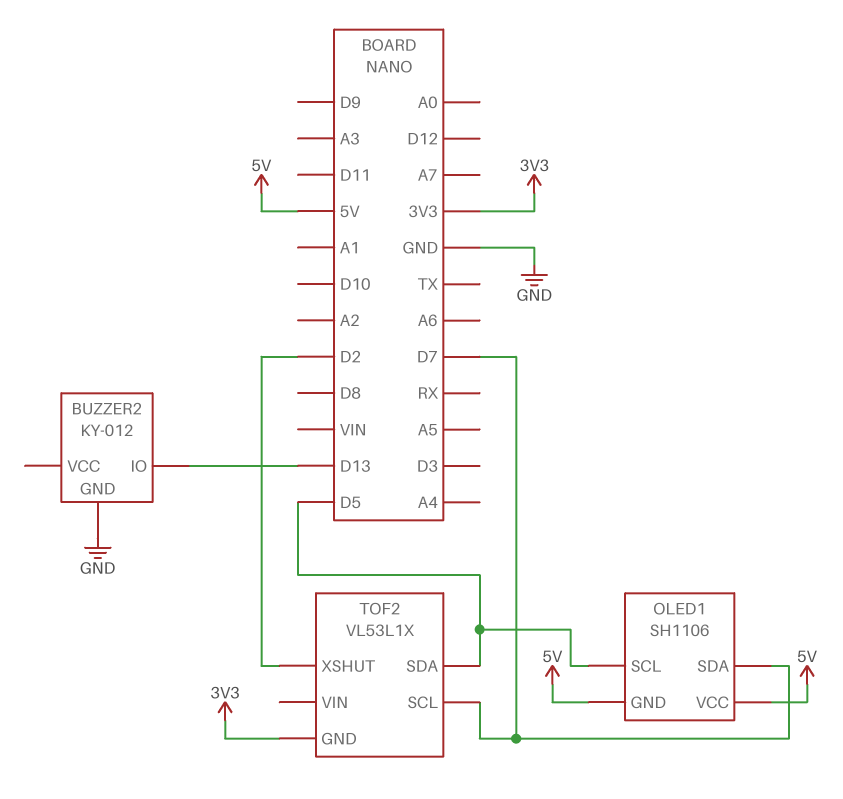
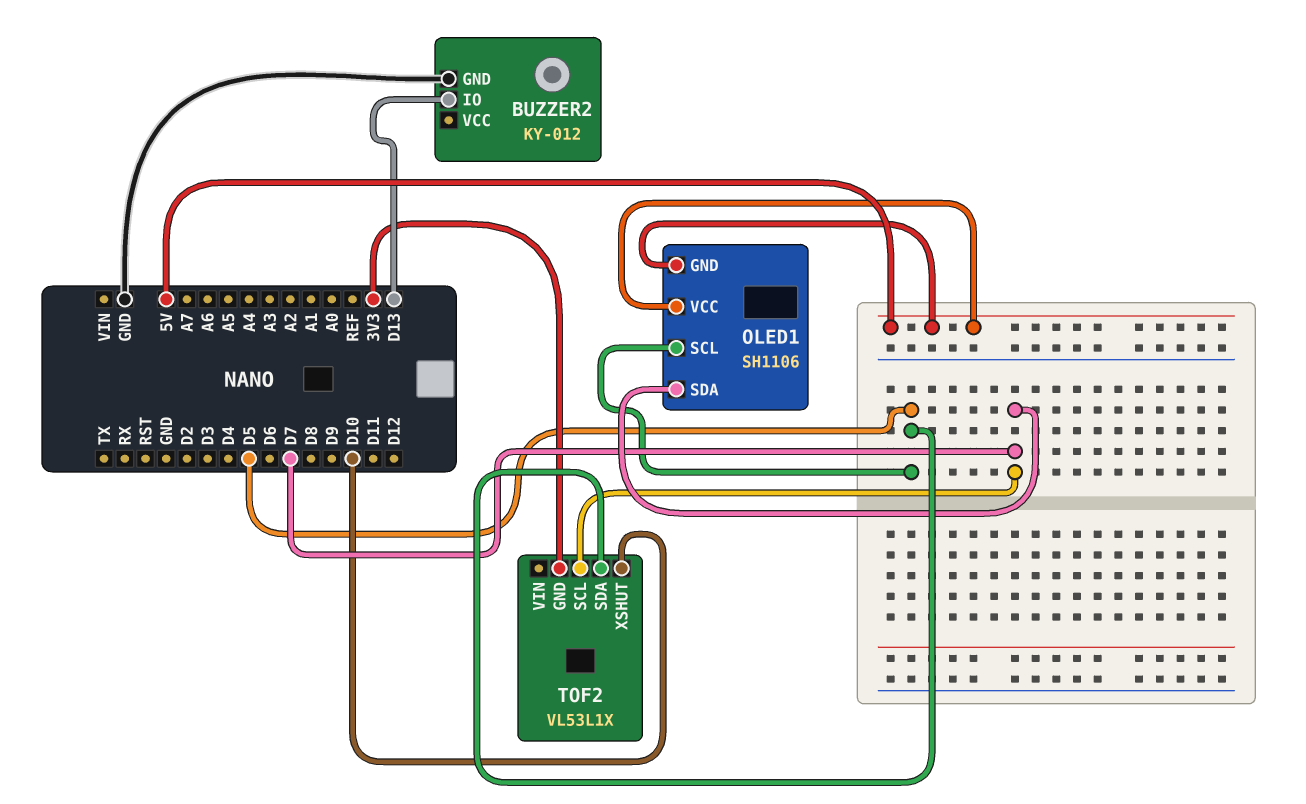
TOF2 pin XSHUT: D2 -> D10

